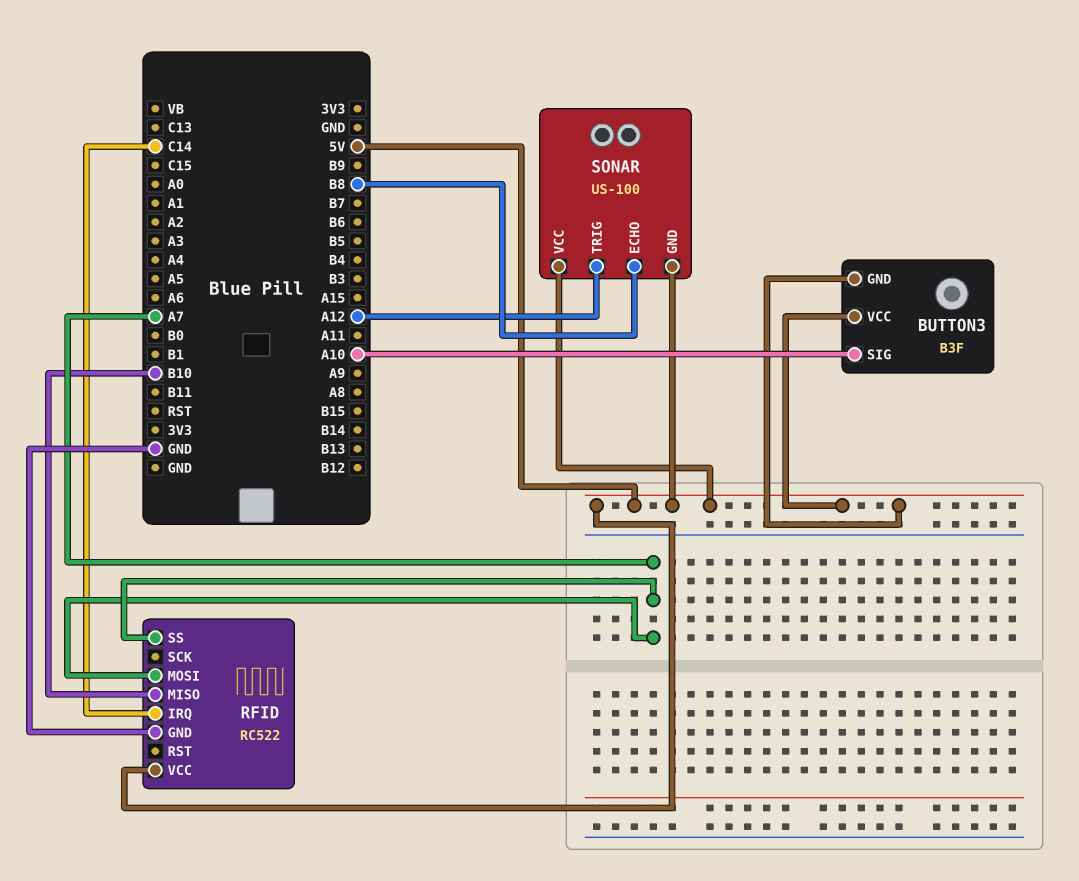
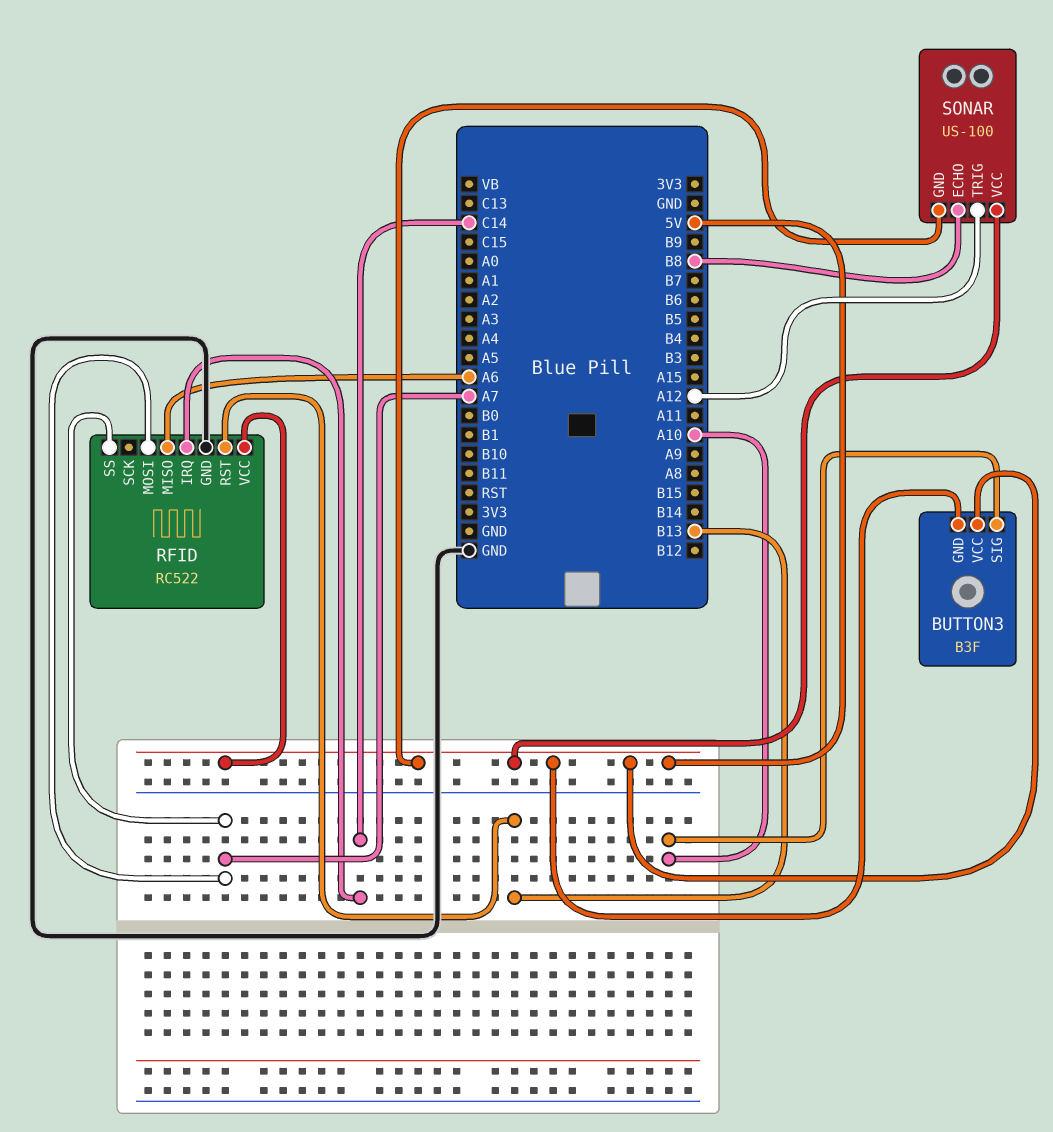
RFID pin MISO: B10 -> A6
RFID pin RST: none -> B13

